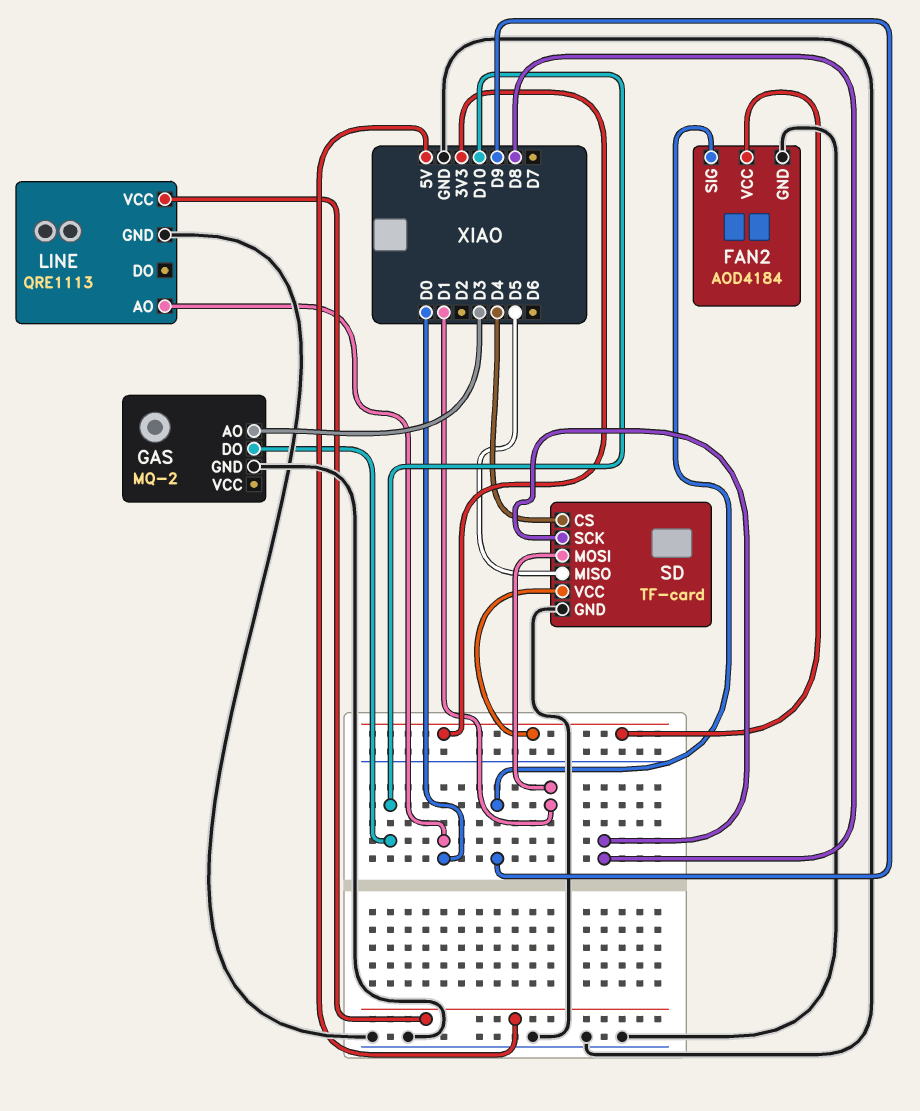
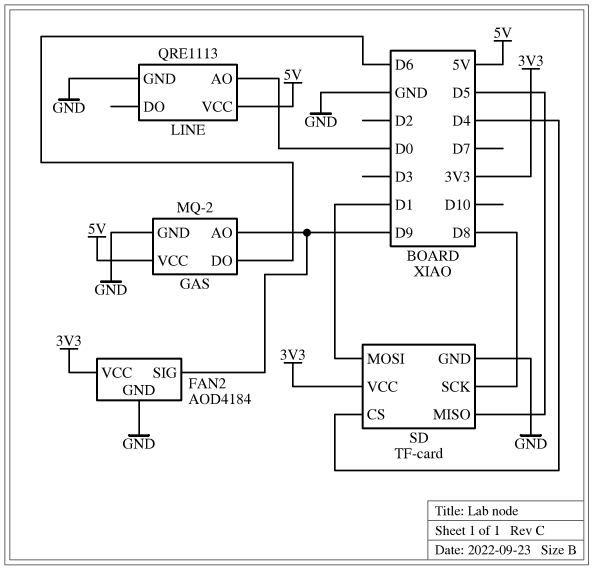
GAS pin AO: D3 -> D9
GAS pin DO: D10 -> D6
GAS pin VCC: none -> 5V

